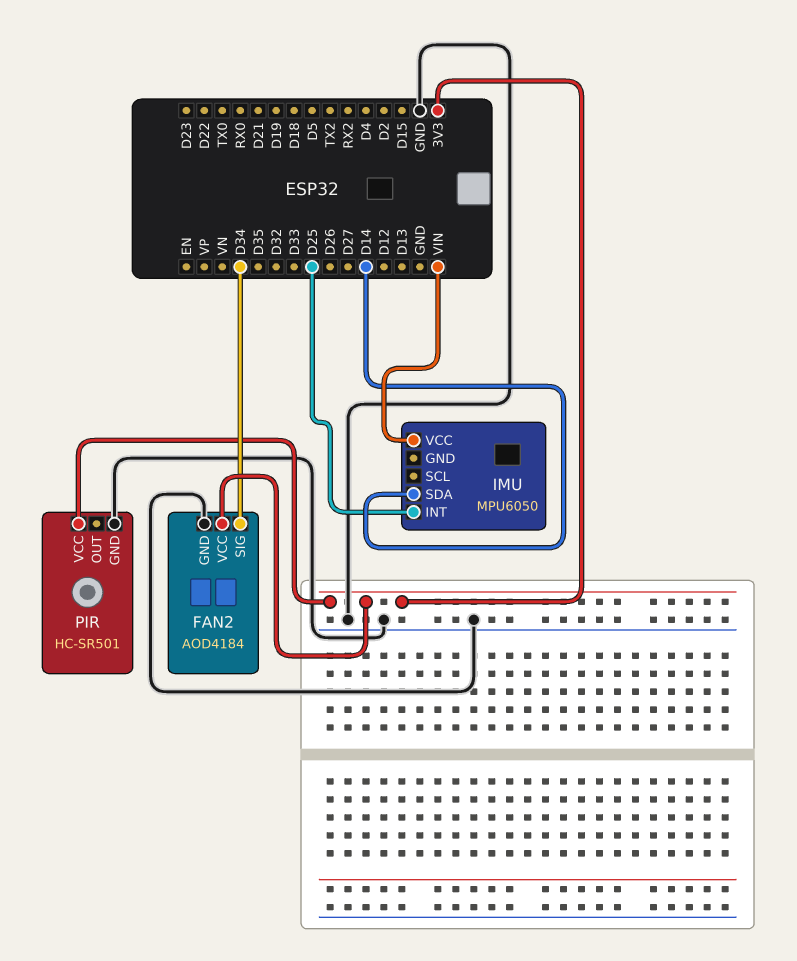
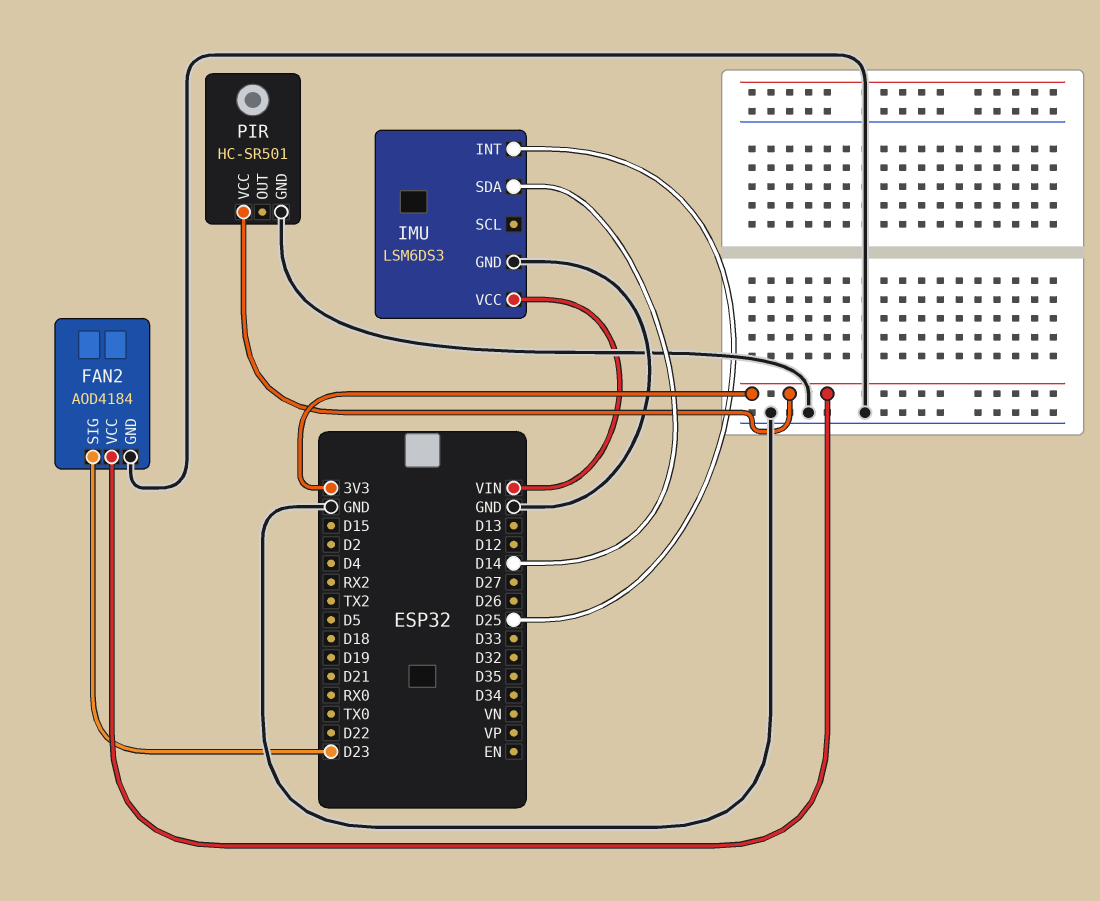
FAN2 pin SIG: D34 -> D23
IMU: MPU6050 -> LSM6DS3
IMU pin GND: none -> GND

